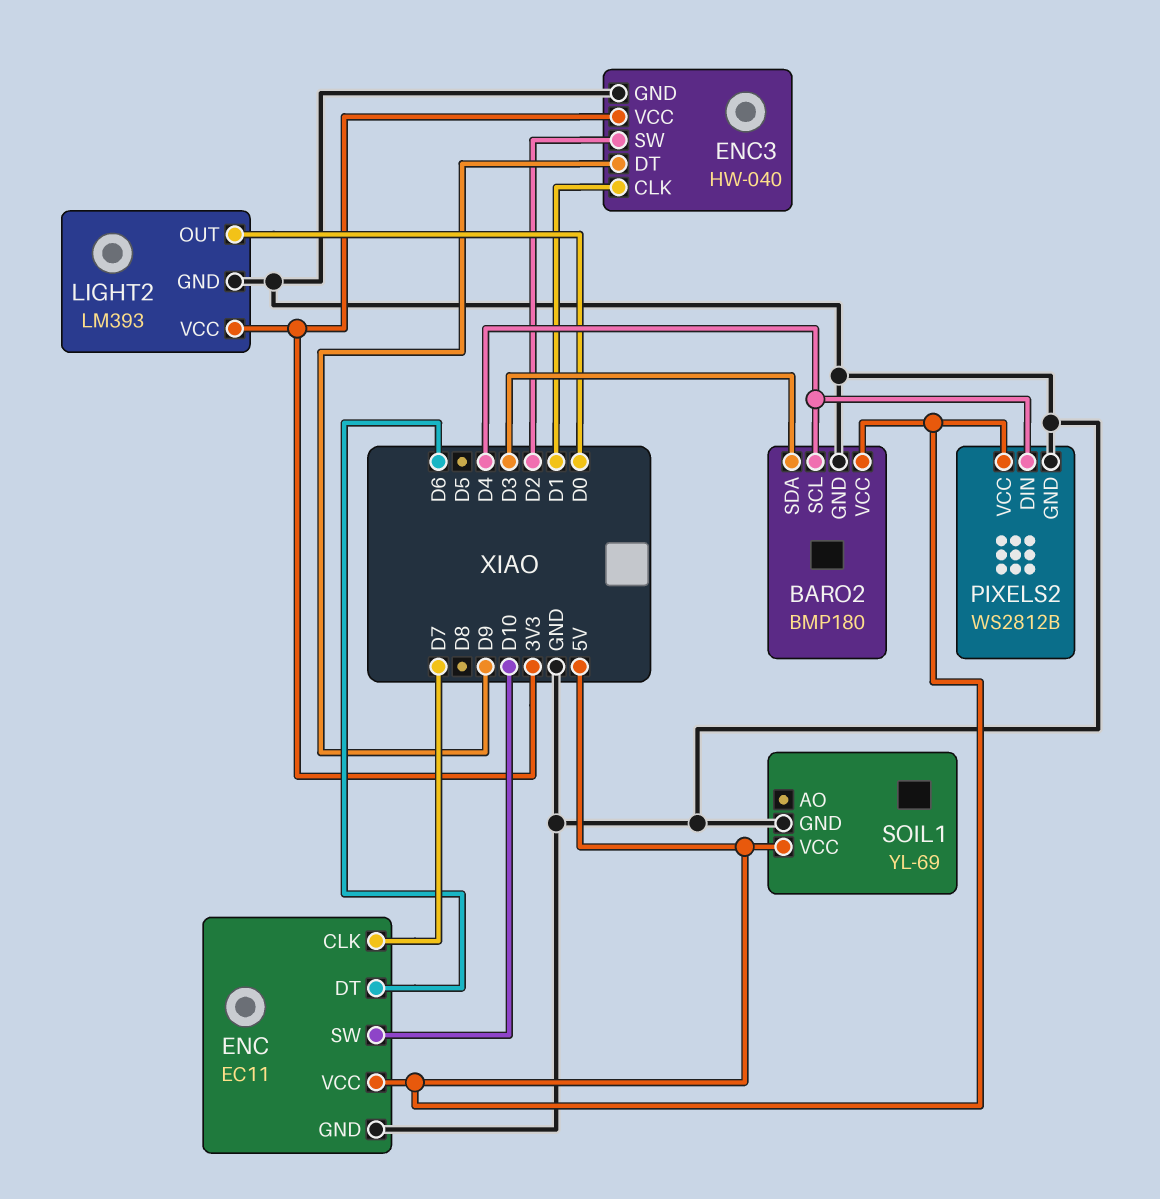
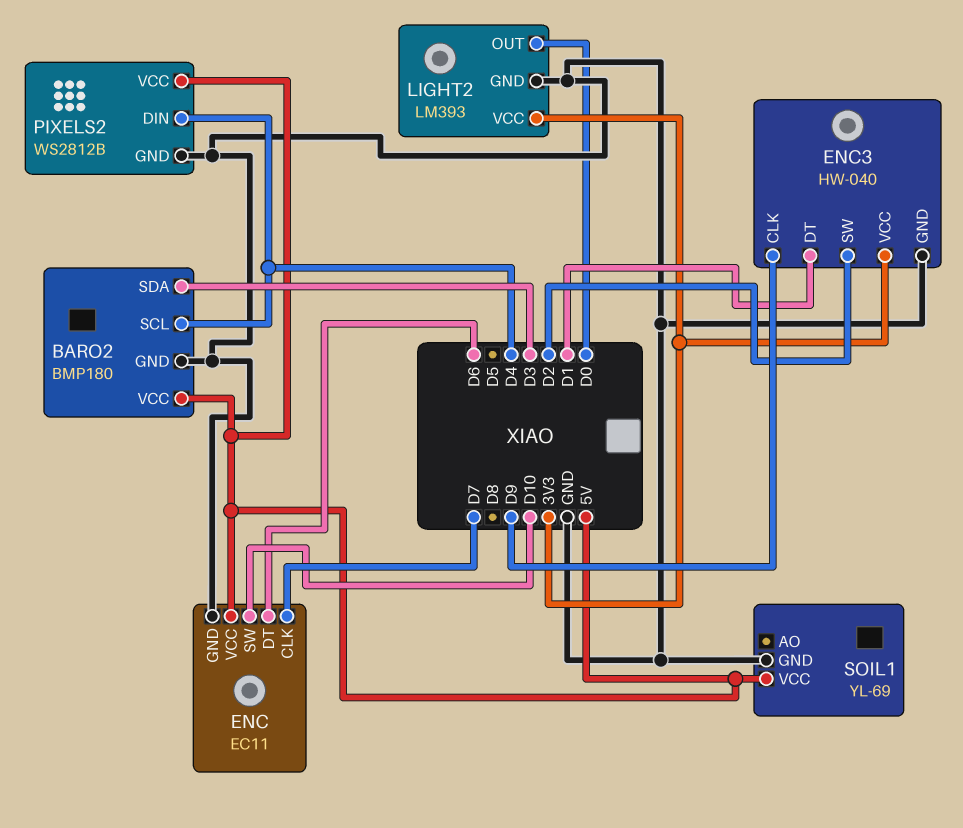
ENC3 pin CLK: D1 -> D9
ENC3 pin DT: D9 -> D1

